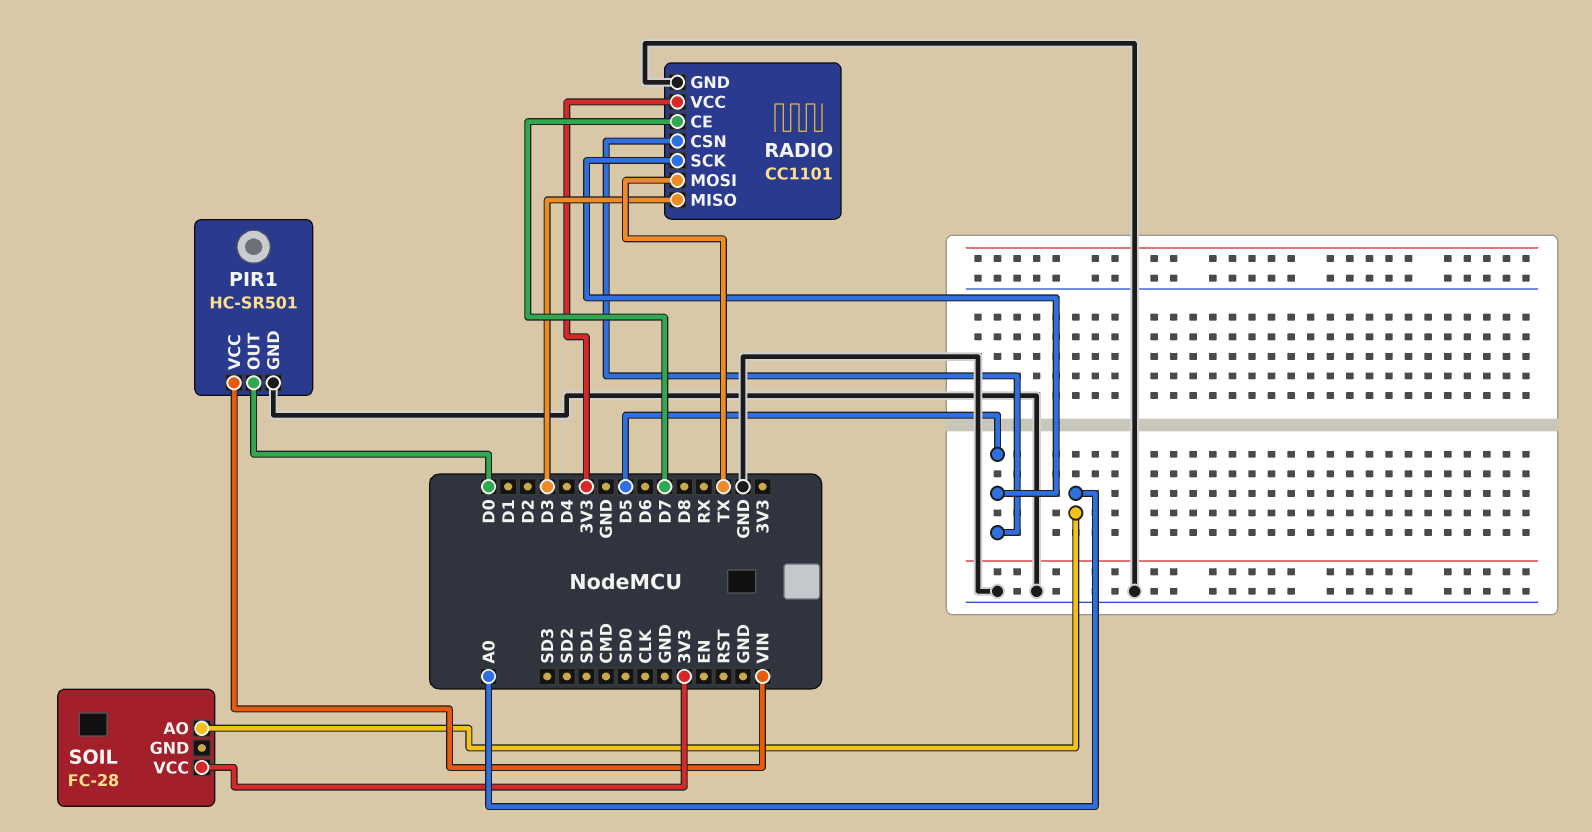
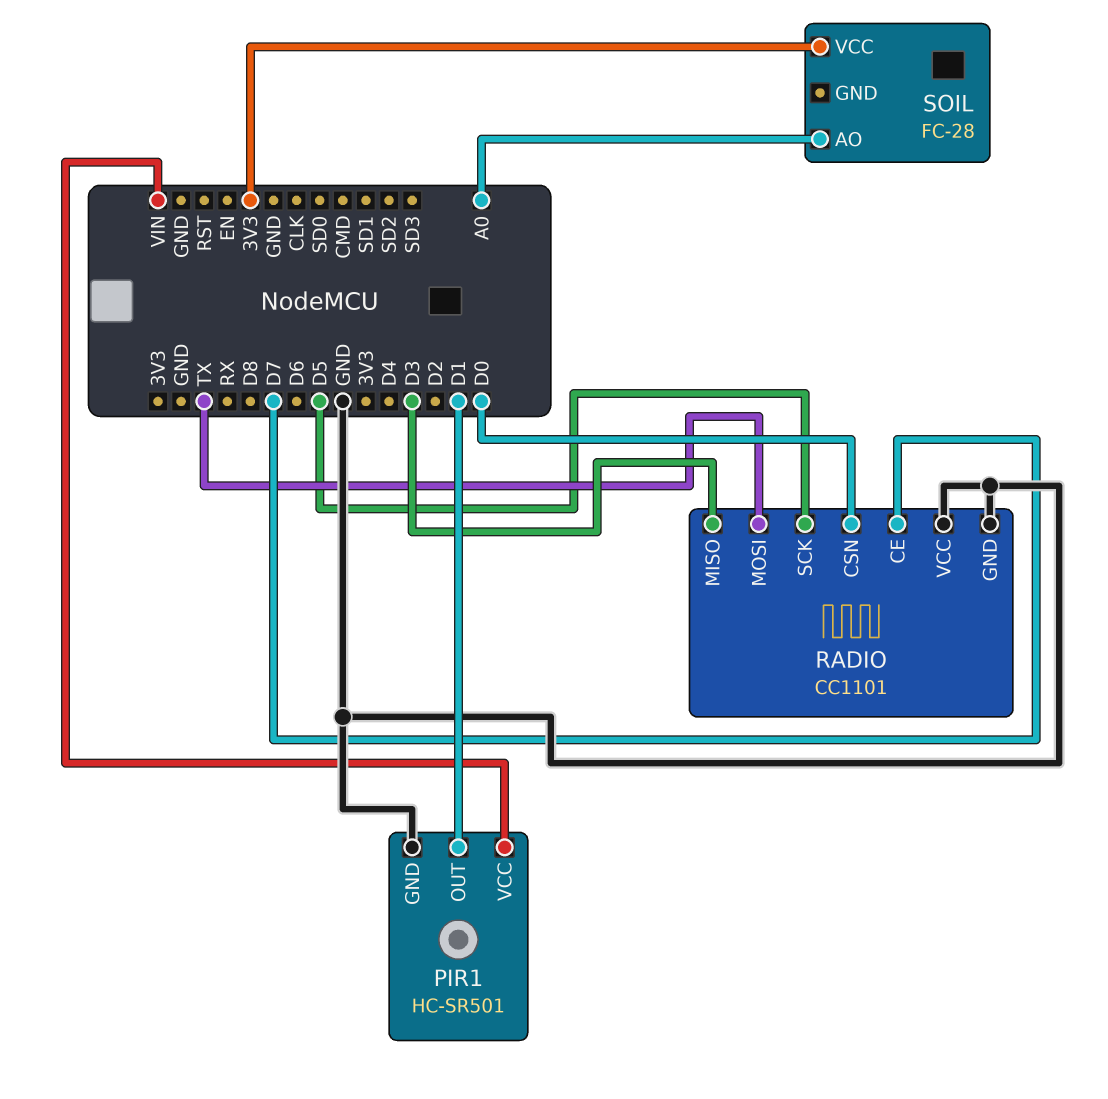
PIR1 pin OUT: D0 -> D1
RADIO pin CSN: D5 -> D0
RADIO pin VCC: 3V3 -> GND

